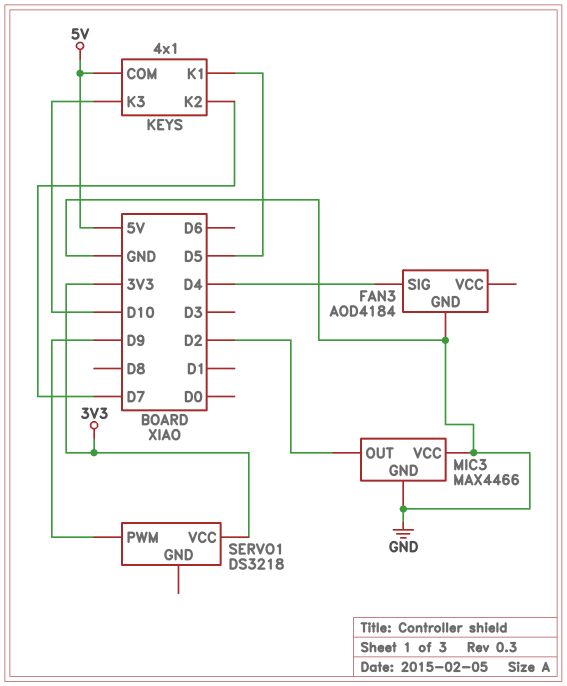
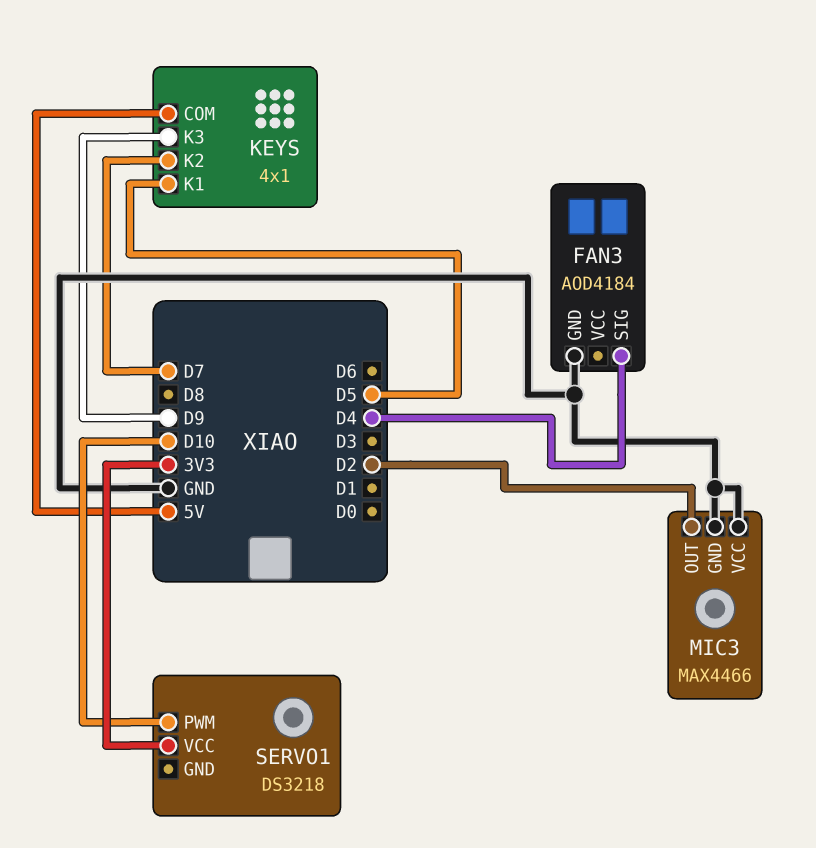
KEYS pin K3: D10 -> D9
SERVO1 pin PWM: D9 -> D10

